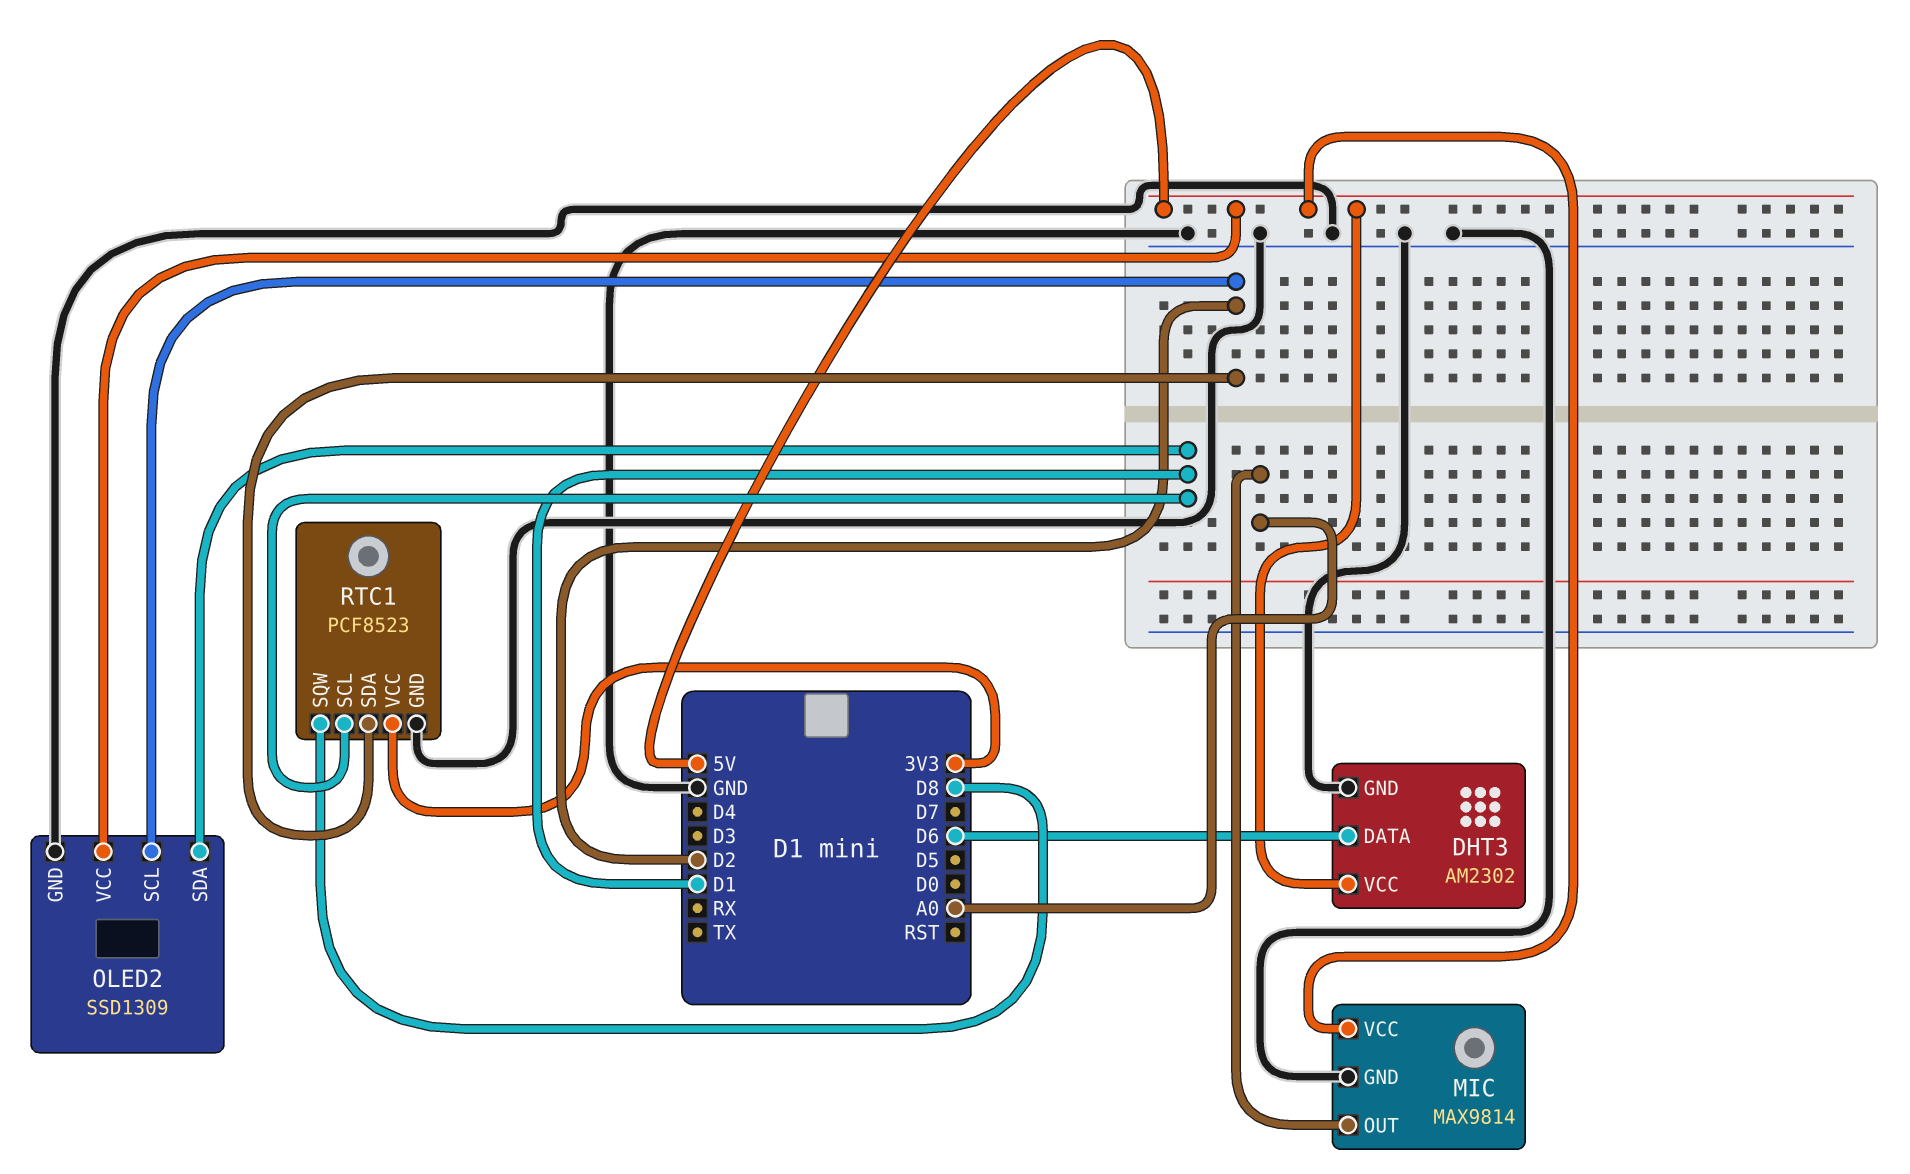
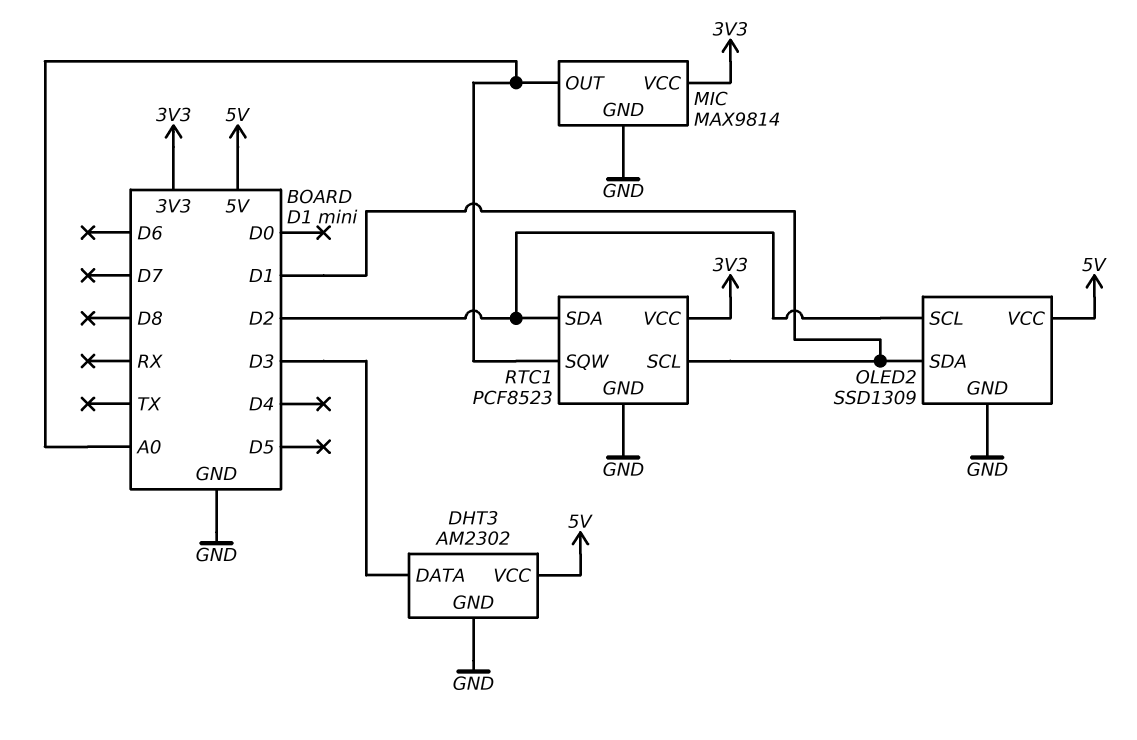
DHT3 pin DATA: D6 -> D3
MIC pin VCC: 5V -> 3V3
RTC1 pin SQW: D8 -> A0

